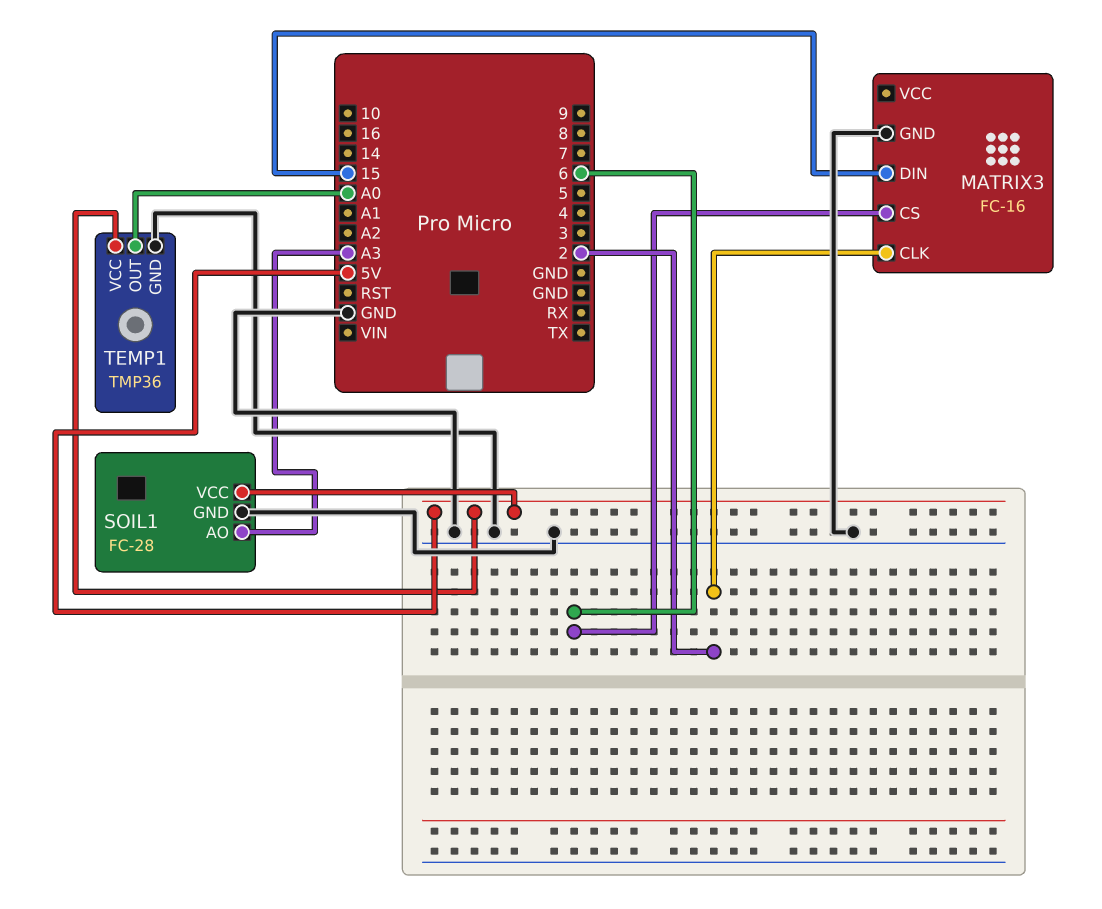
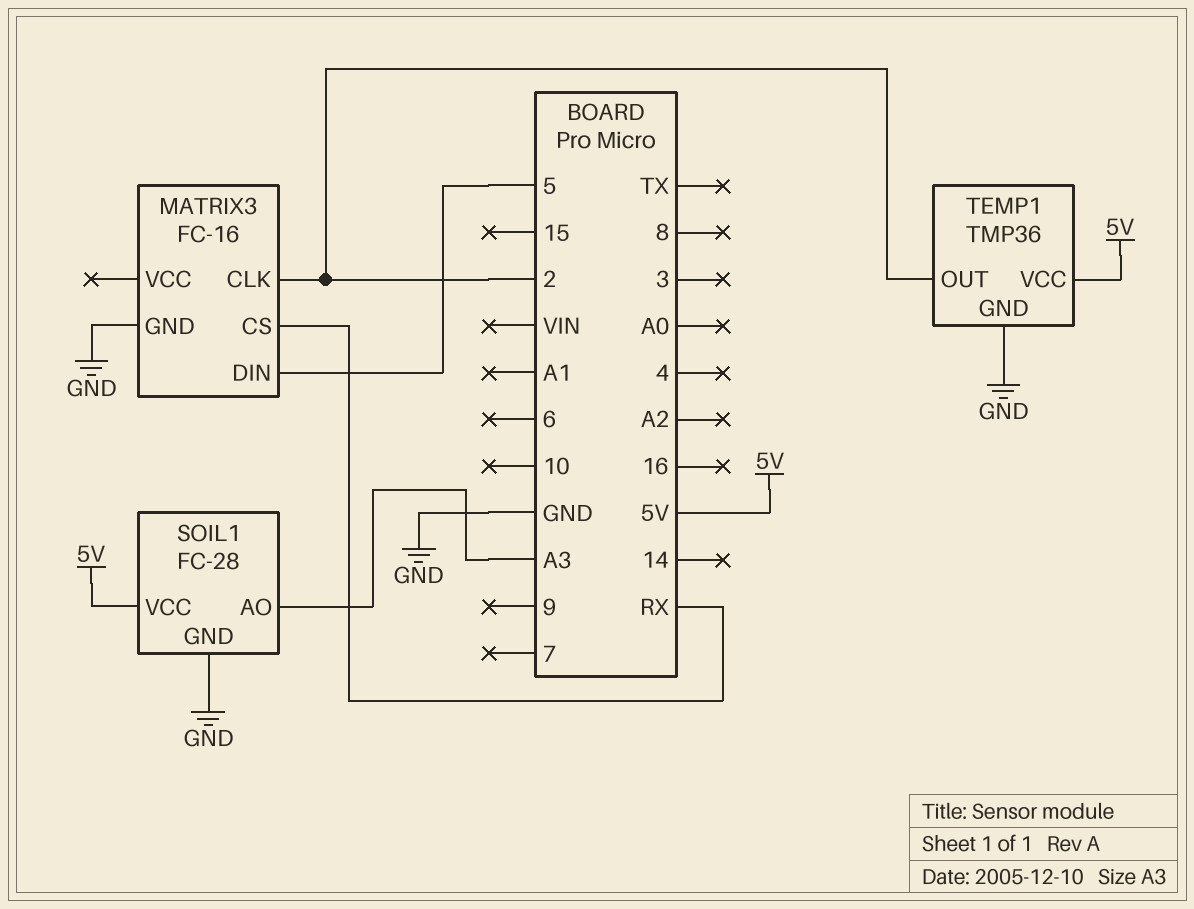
MATRIX3 pin CS: 6 -> RX
MATRIX3 pin DIN: 15 -> 5
TEMP1 pin OUT: A0 -> 2

